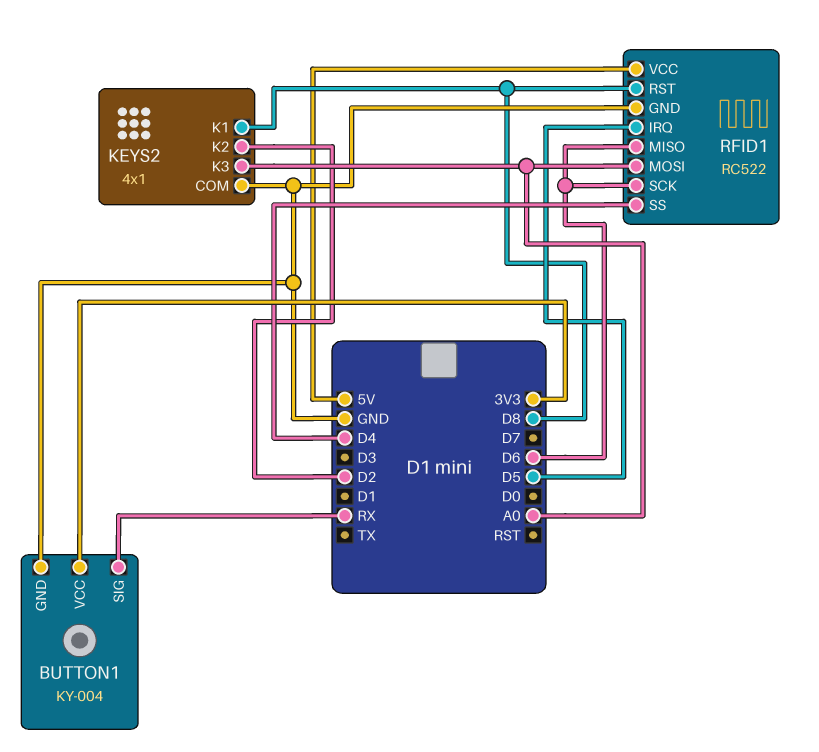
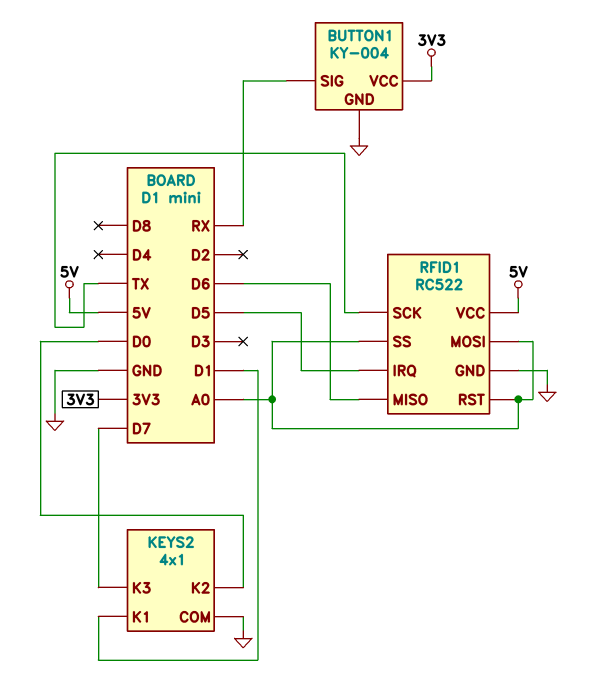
KEYS2 pin K1: D8 -> D1
KEYS2 pin K2: D2 -> D0
KEYS2 pin K3: A0 -> D7
RFID1 pin RST: D8 -> A0
RFID1 pin SCK: D6 -> TX
RFID1 pin SS: D4 -> A0

